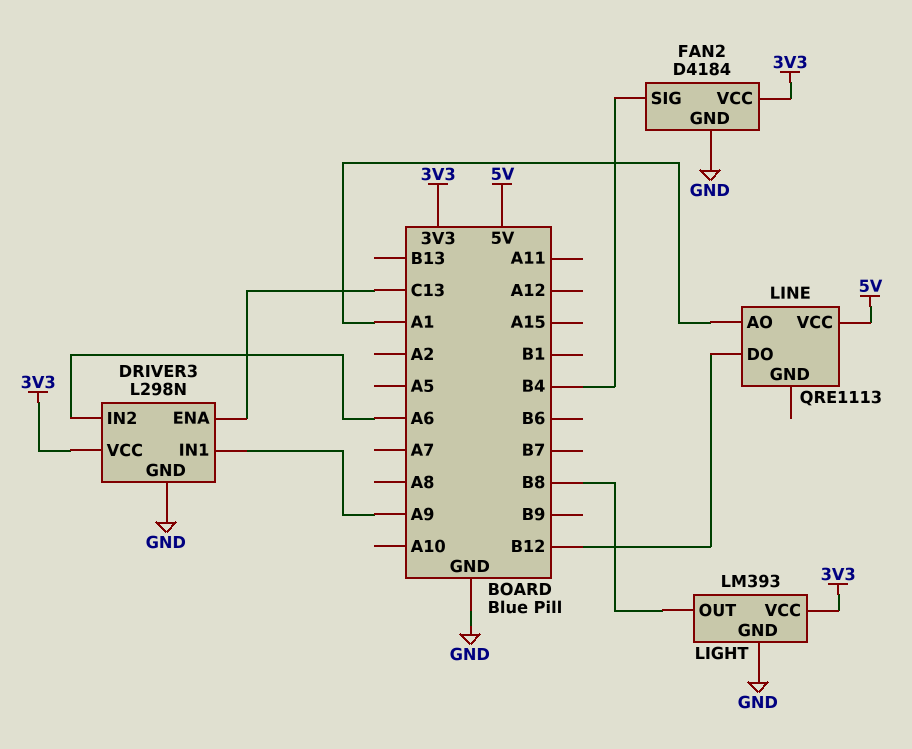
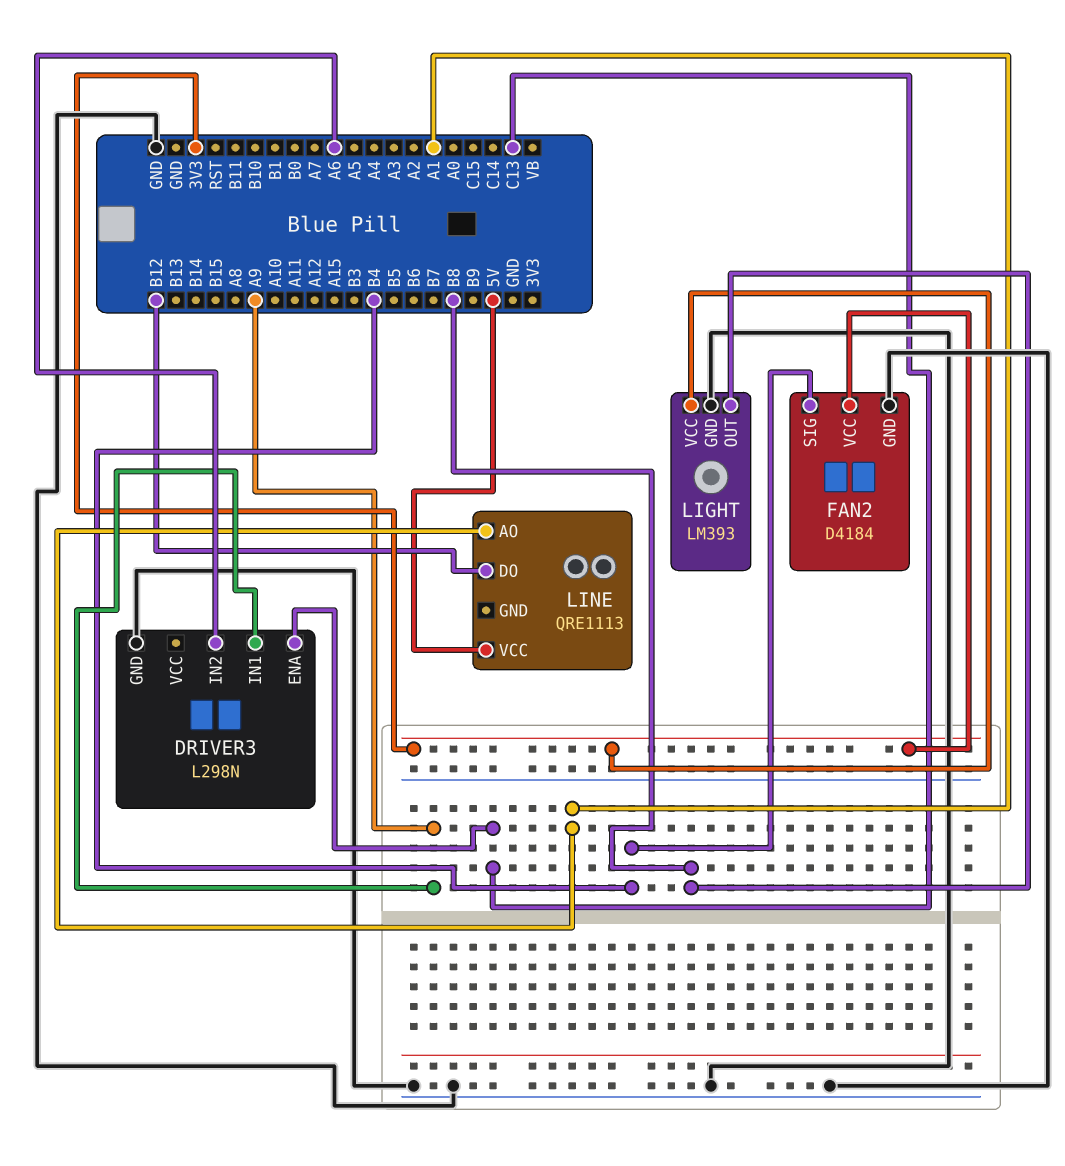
DRIVER3 pin VCC: 3V3 -> none

